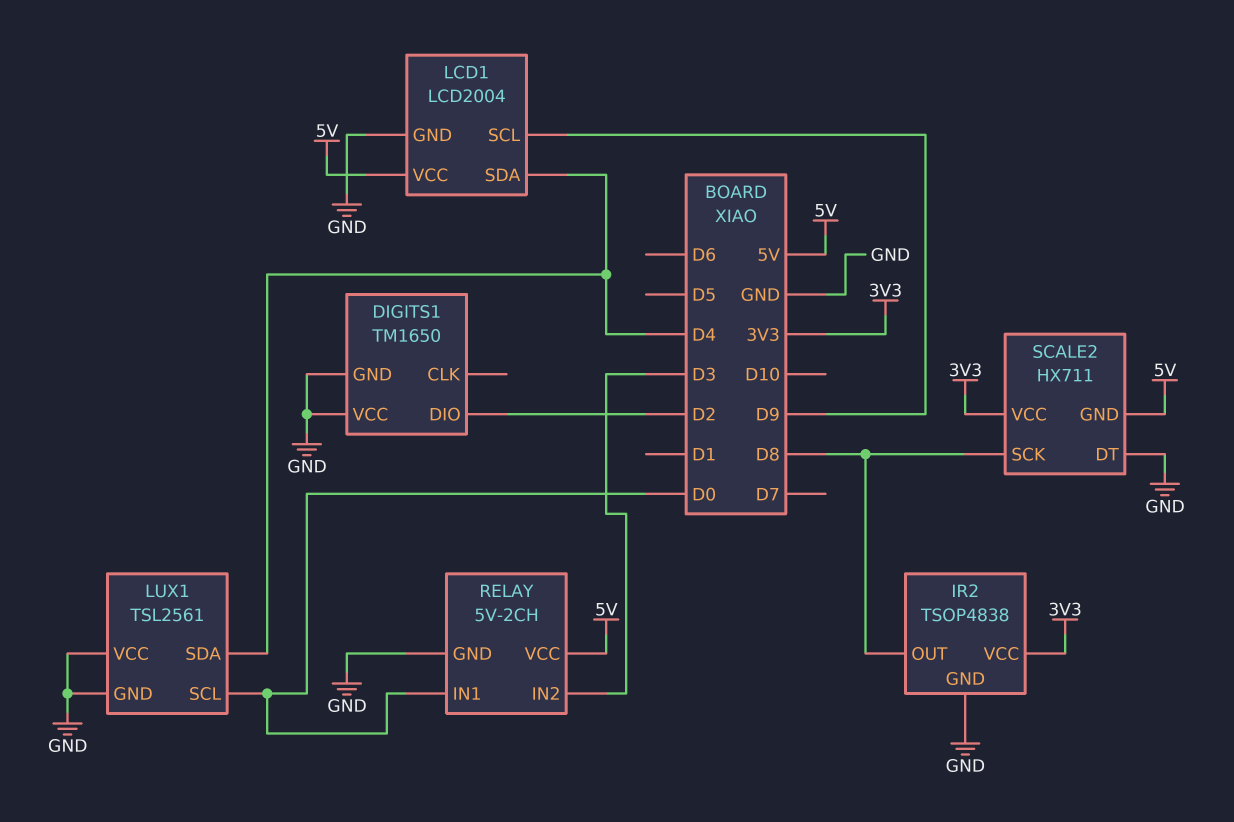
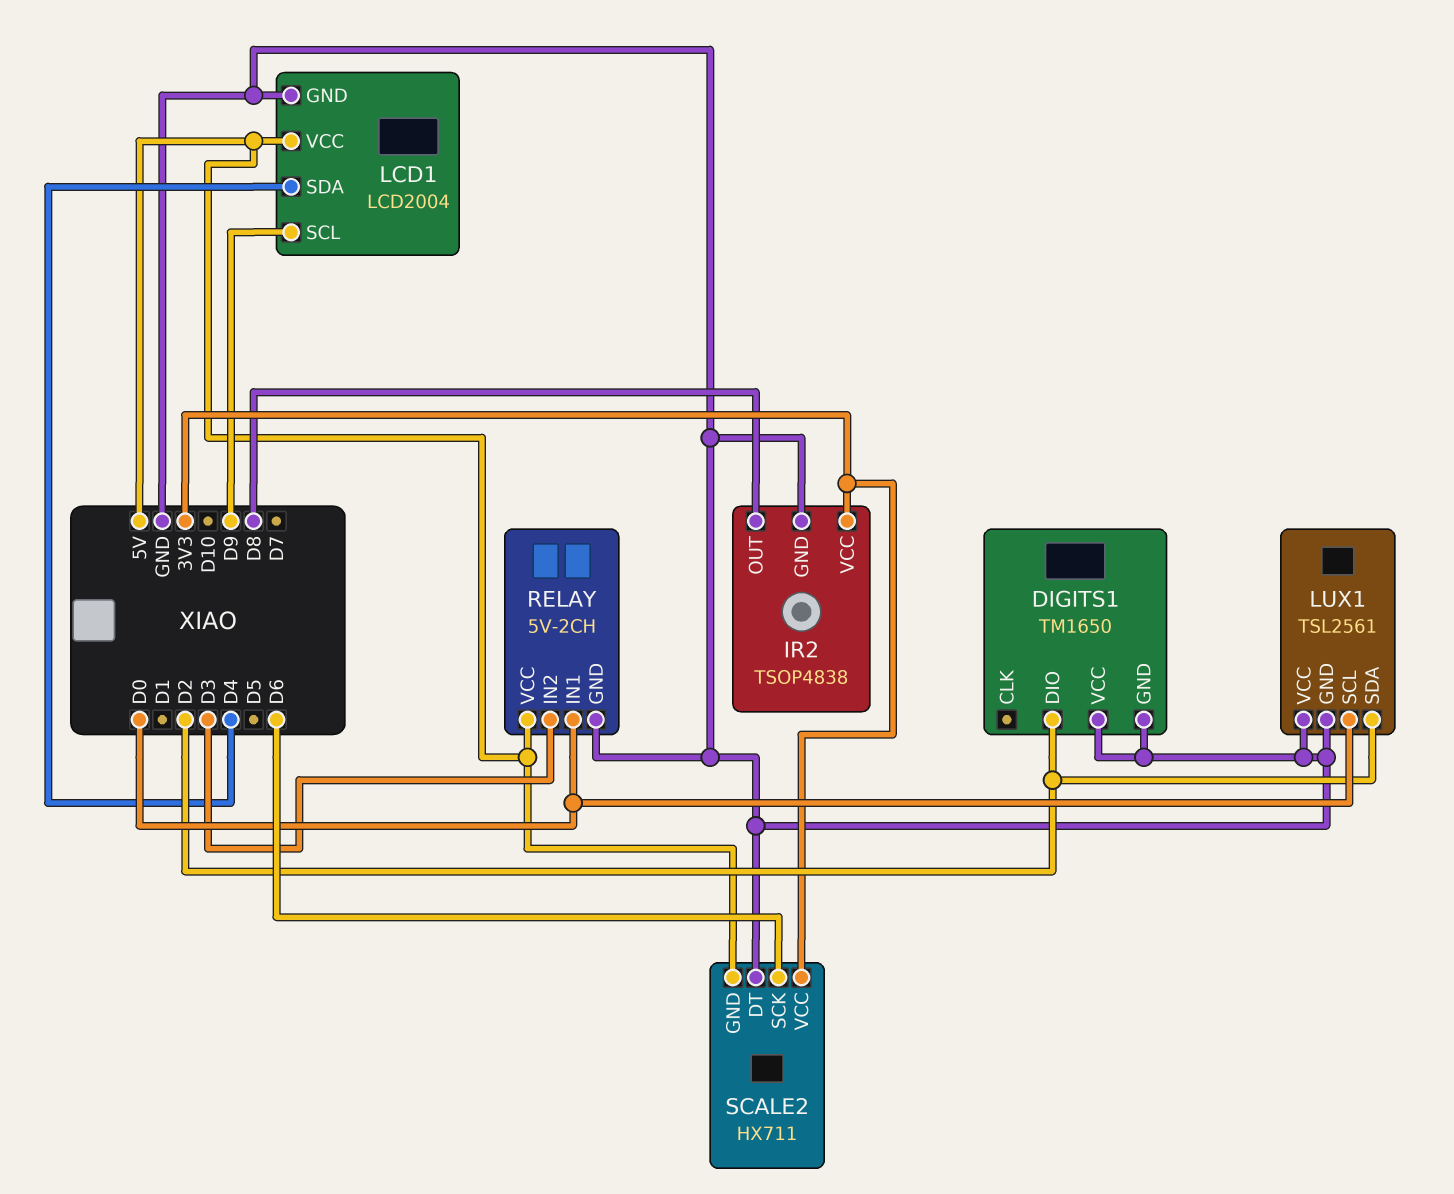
LUX1 pin SDA: D4 -> D2
SCALE2 pin SCK: D8 -> D6

